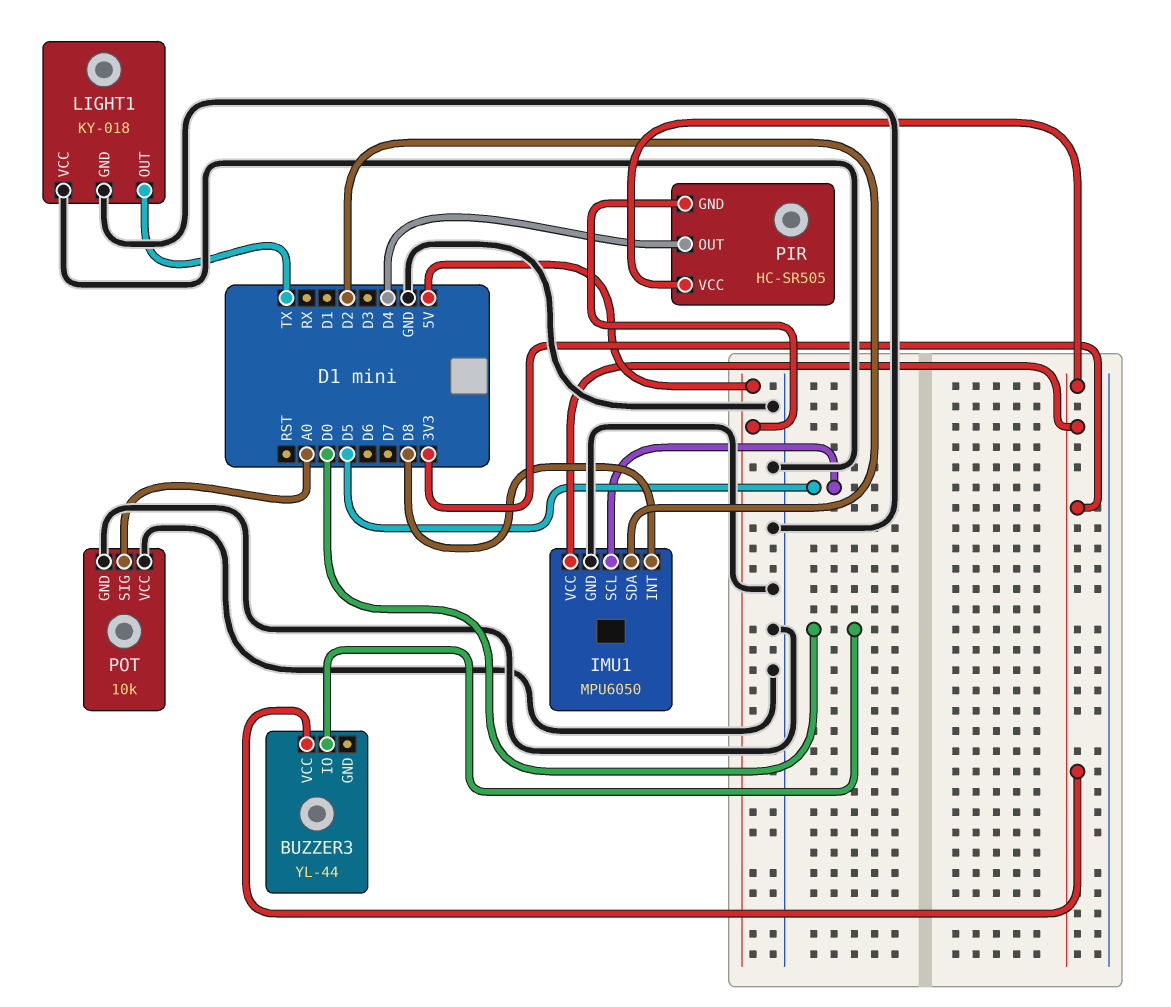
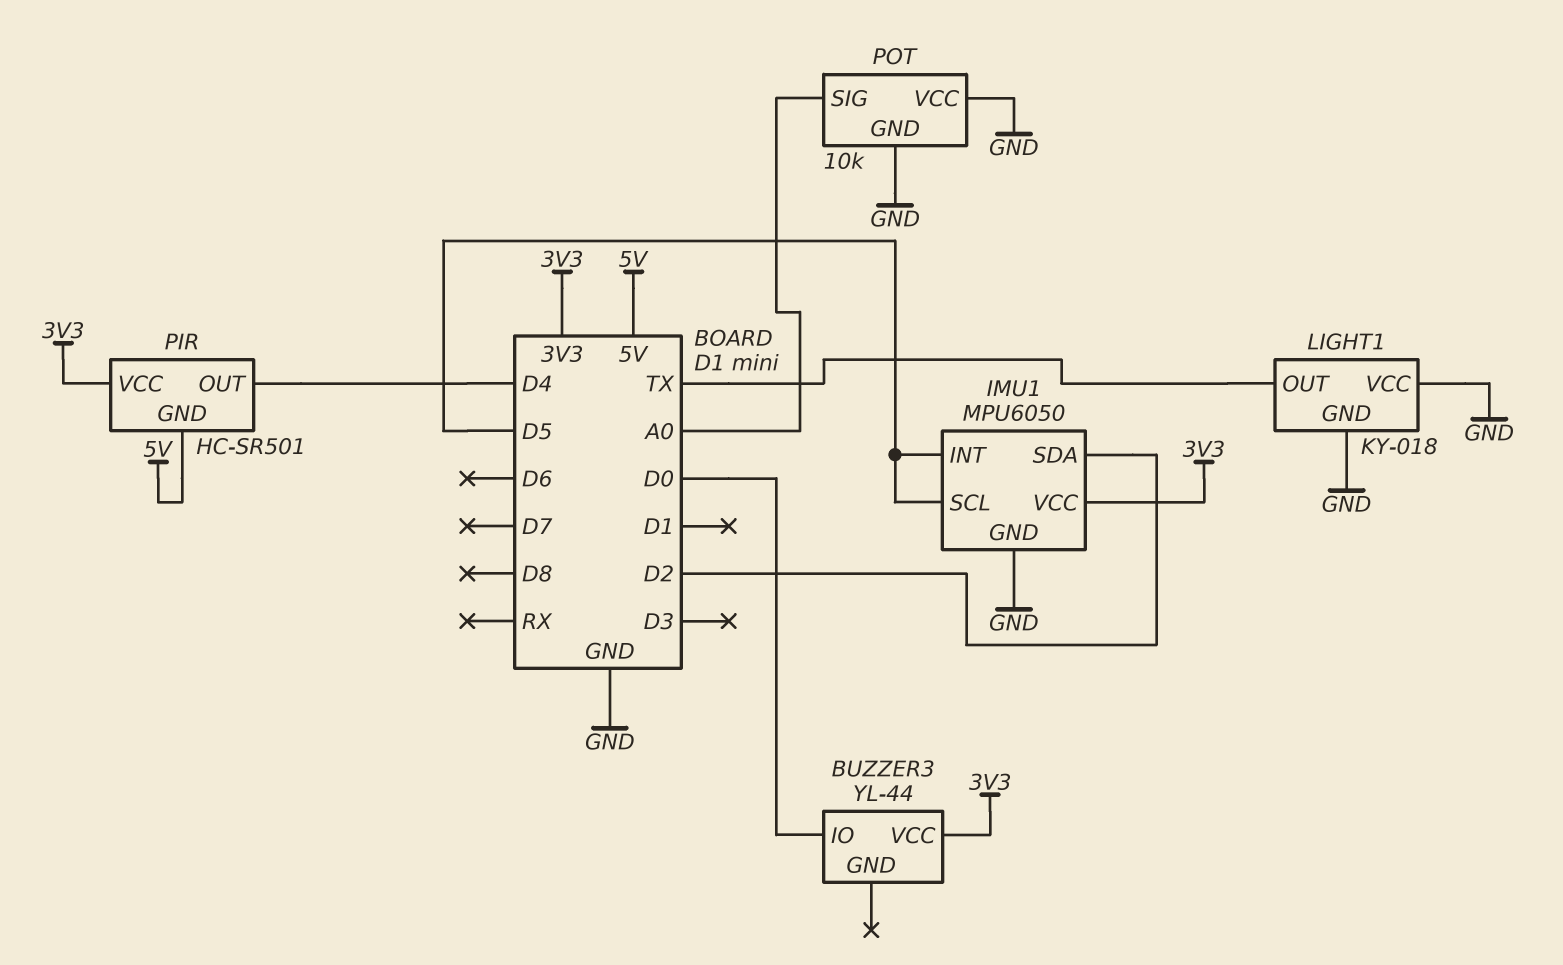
IMU1 pin INT: D8 -> D5
PIR: HC-SR505 -> HC-SR501

